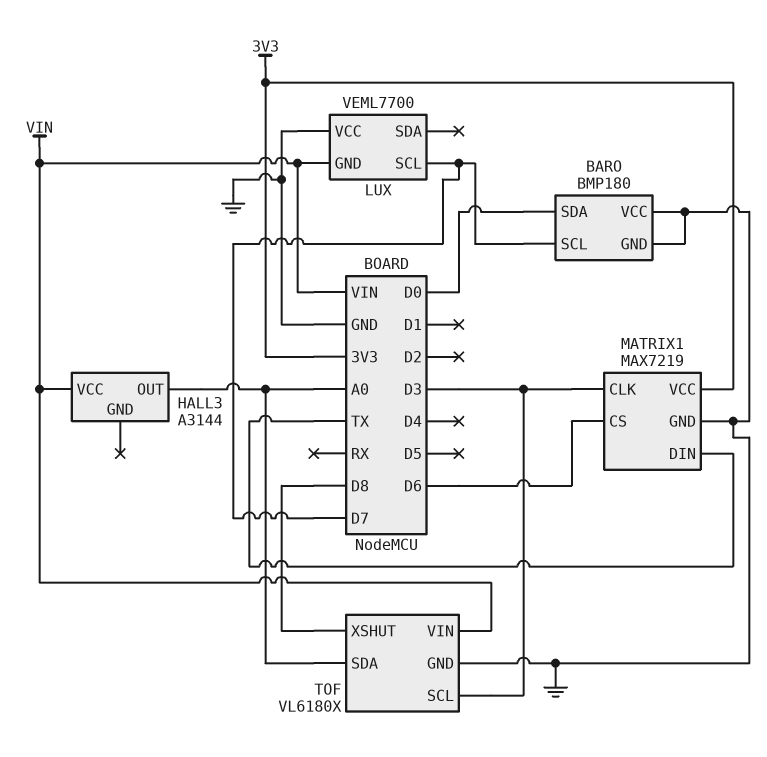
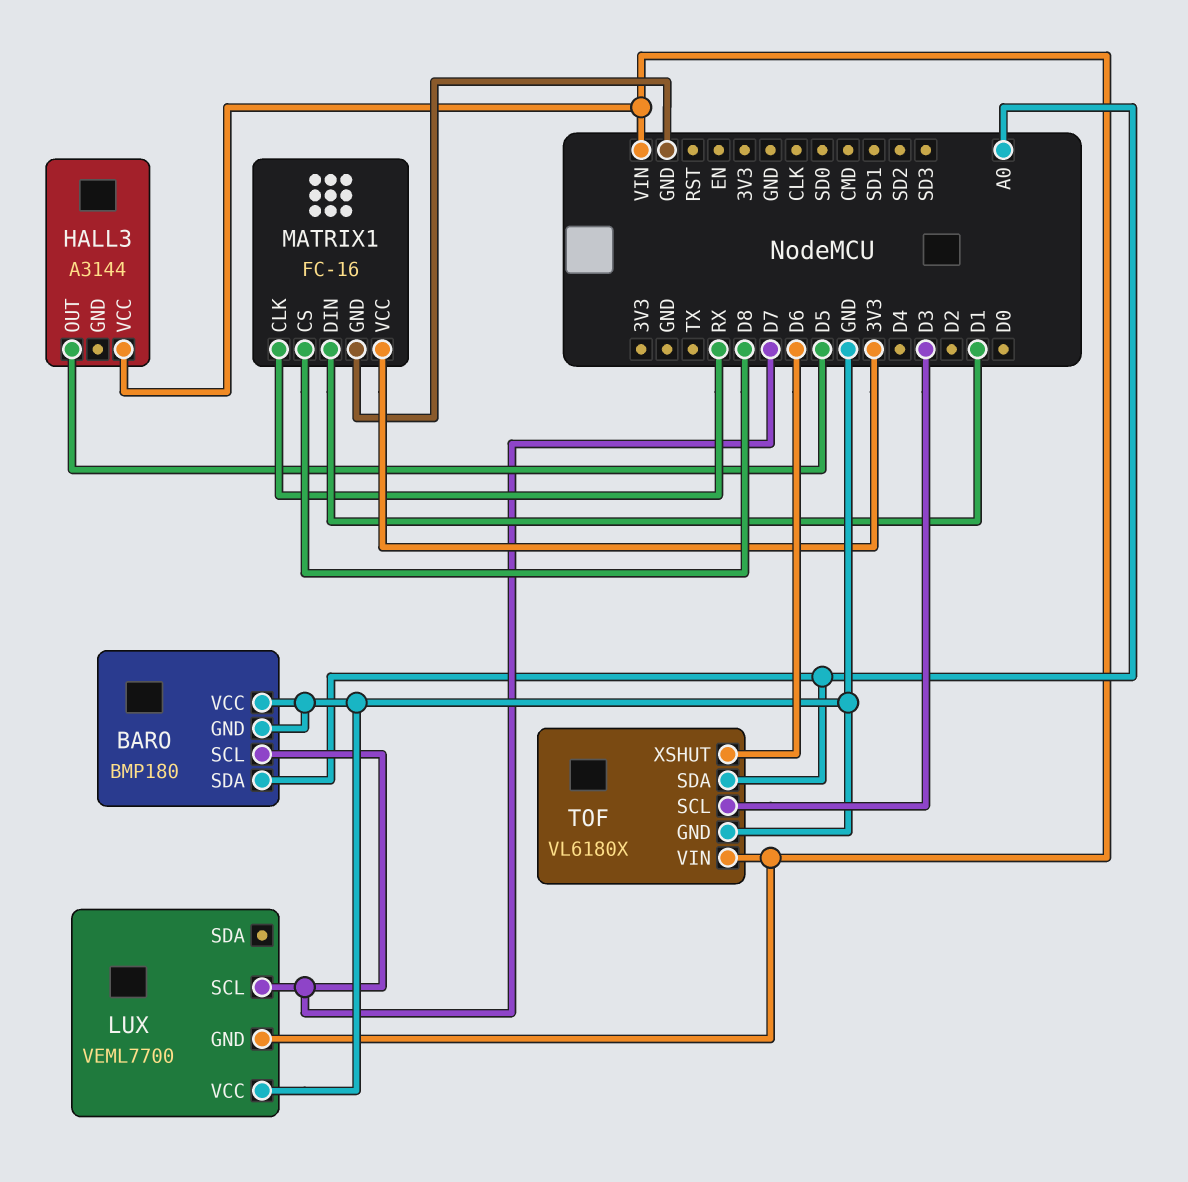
BARO pin SDA: D0 -> A0
HALL3 pin OUT: A0 -> D5
MATRIX1: MAX7219 -> FC-16
MATRIX1 pin CLK: D3 -> RX
MATRIX1 pin CS: D6 -> D8
MATRIX1 pin DIN: TX -> D1
TOF pin XSHUT: D8 -> D6

